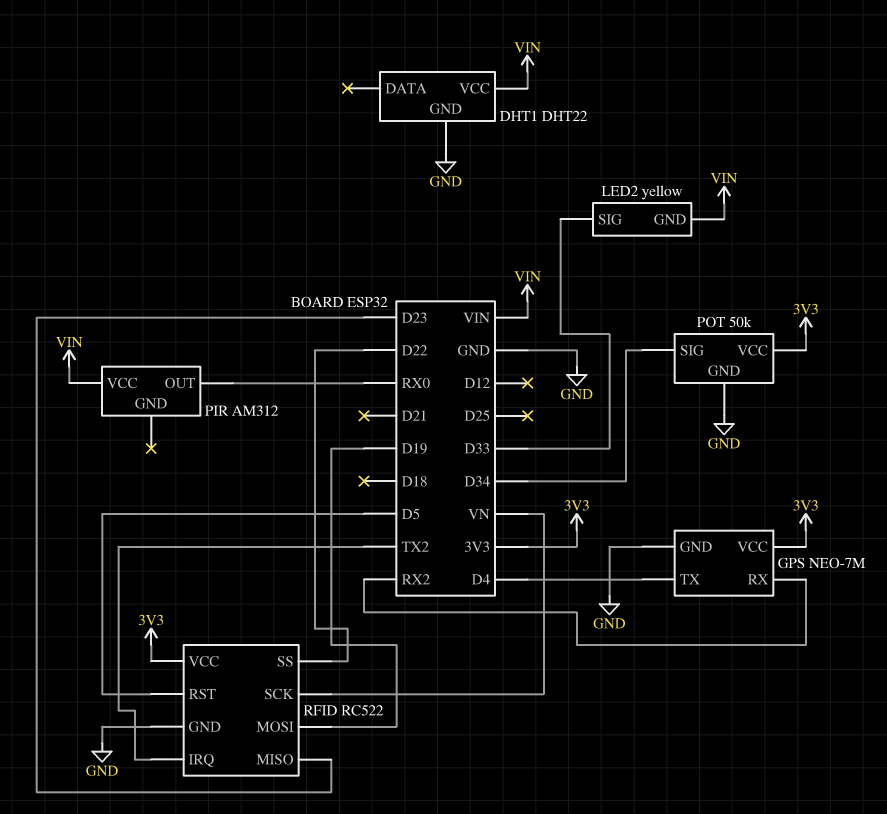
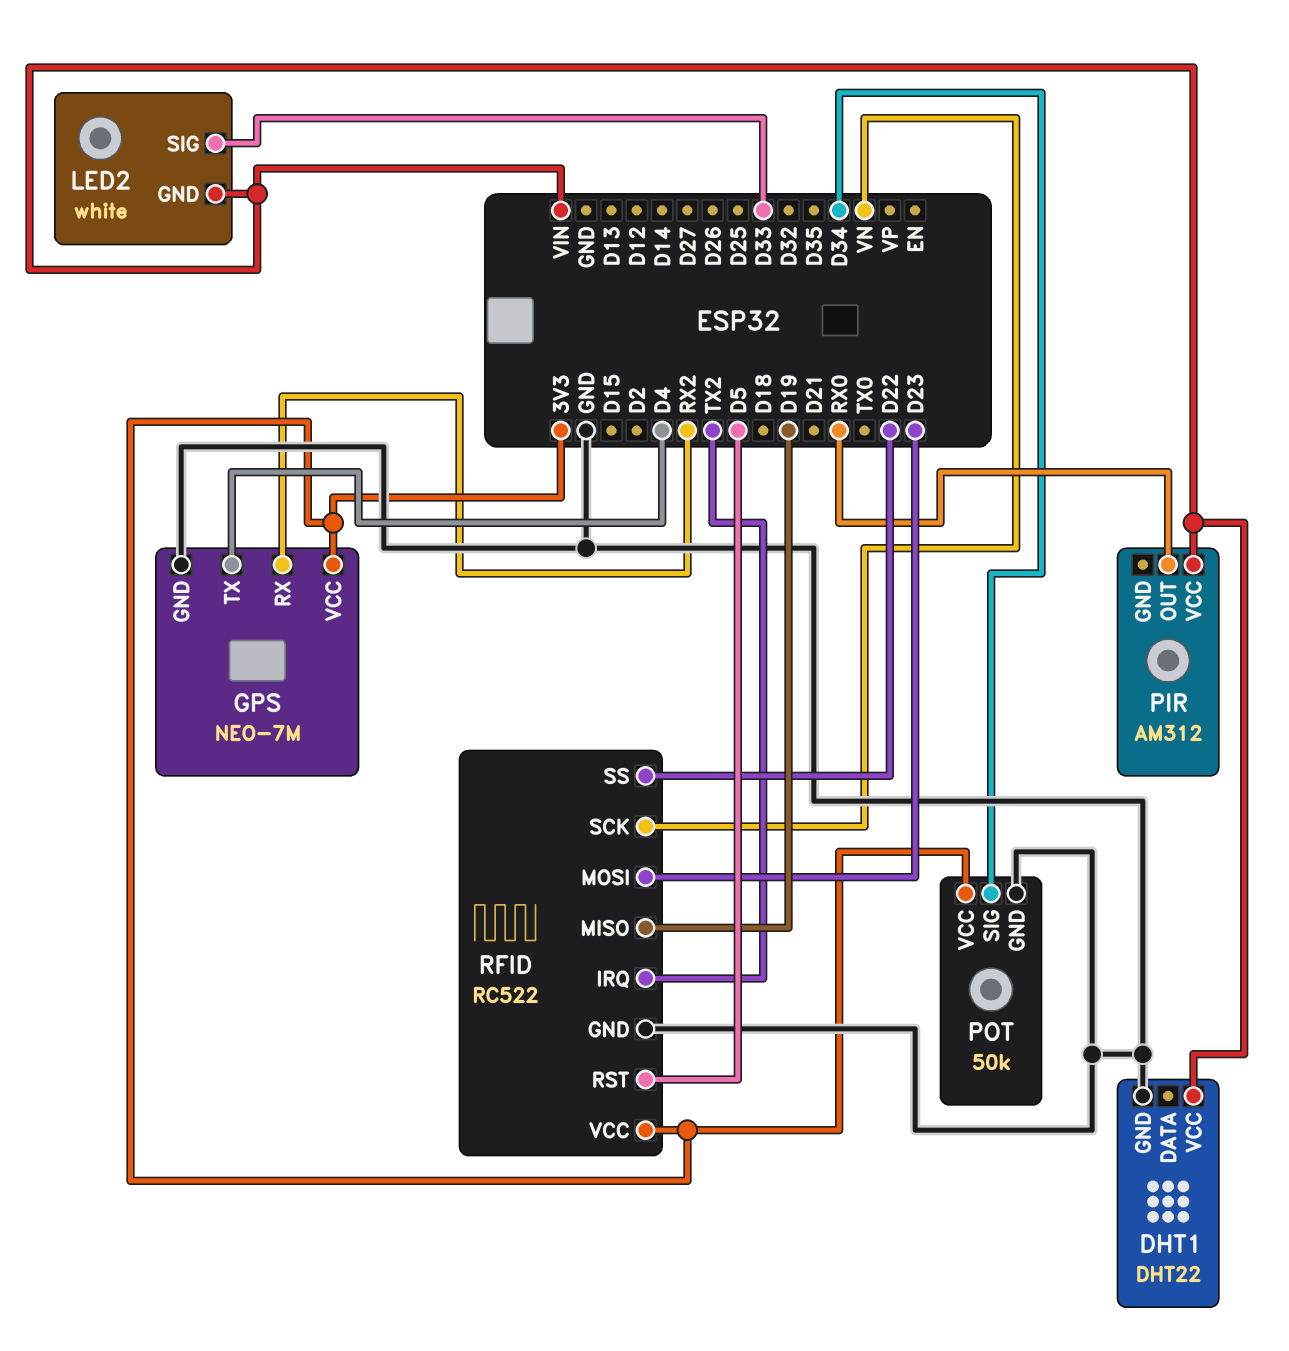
LED2: yellow -> white
RFID pin MISO: D23 -> D19
RFID pin MOSI: D19 -> D23

